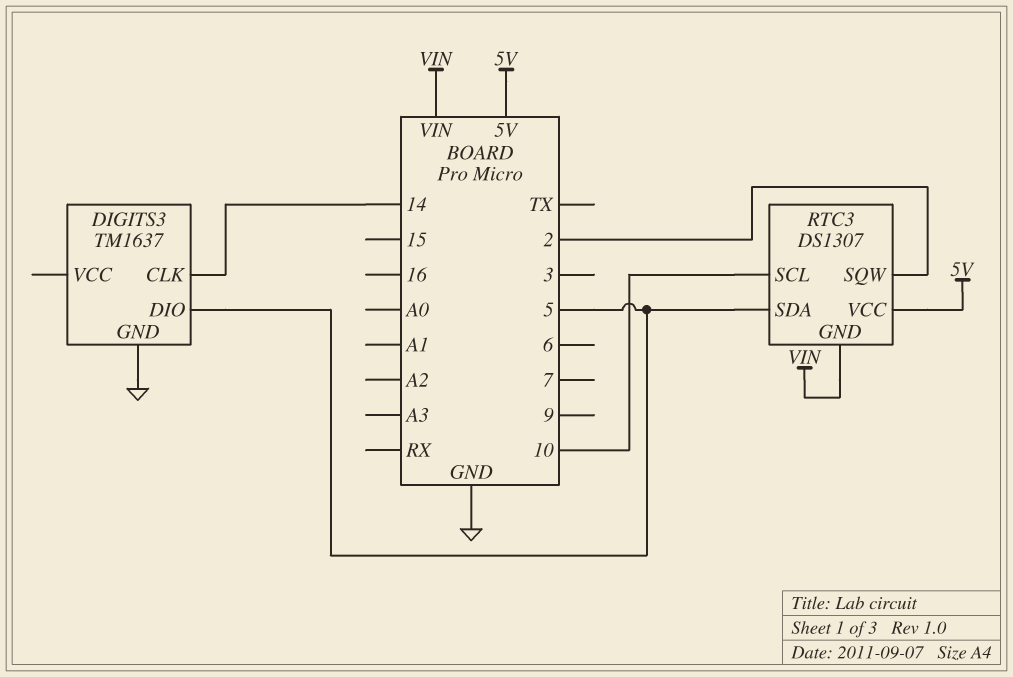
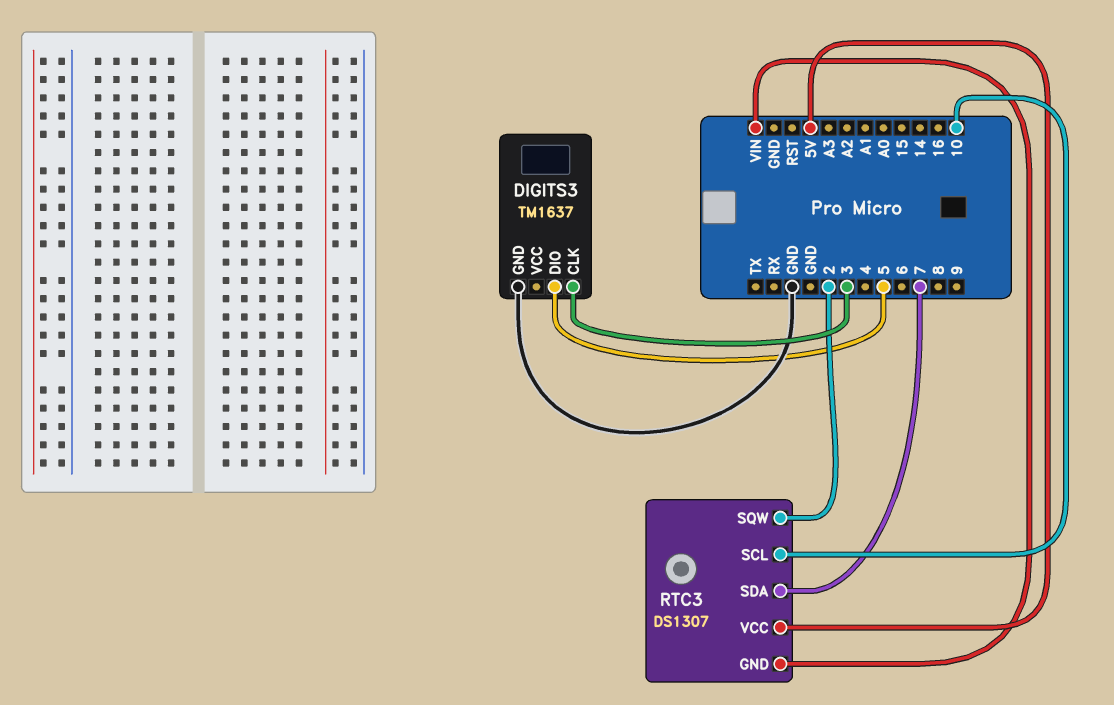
DIGITS3 pin CLK: 14 -> 3
RTC3 pin SDA: 5 -> 7

